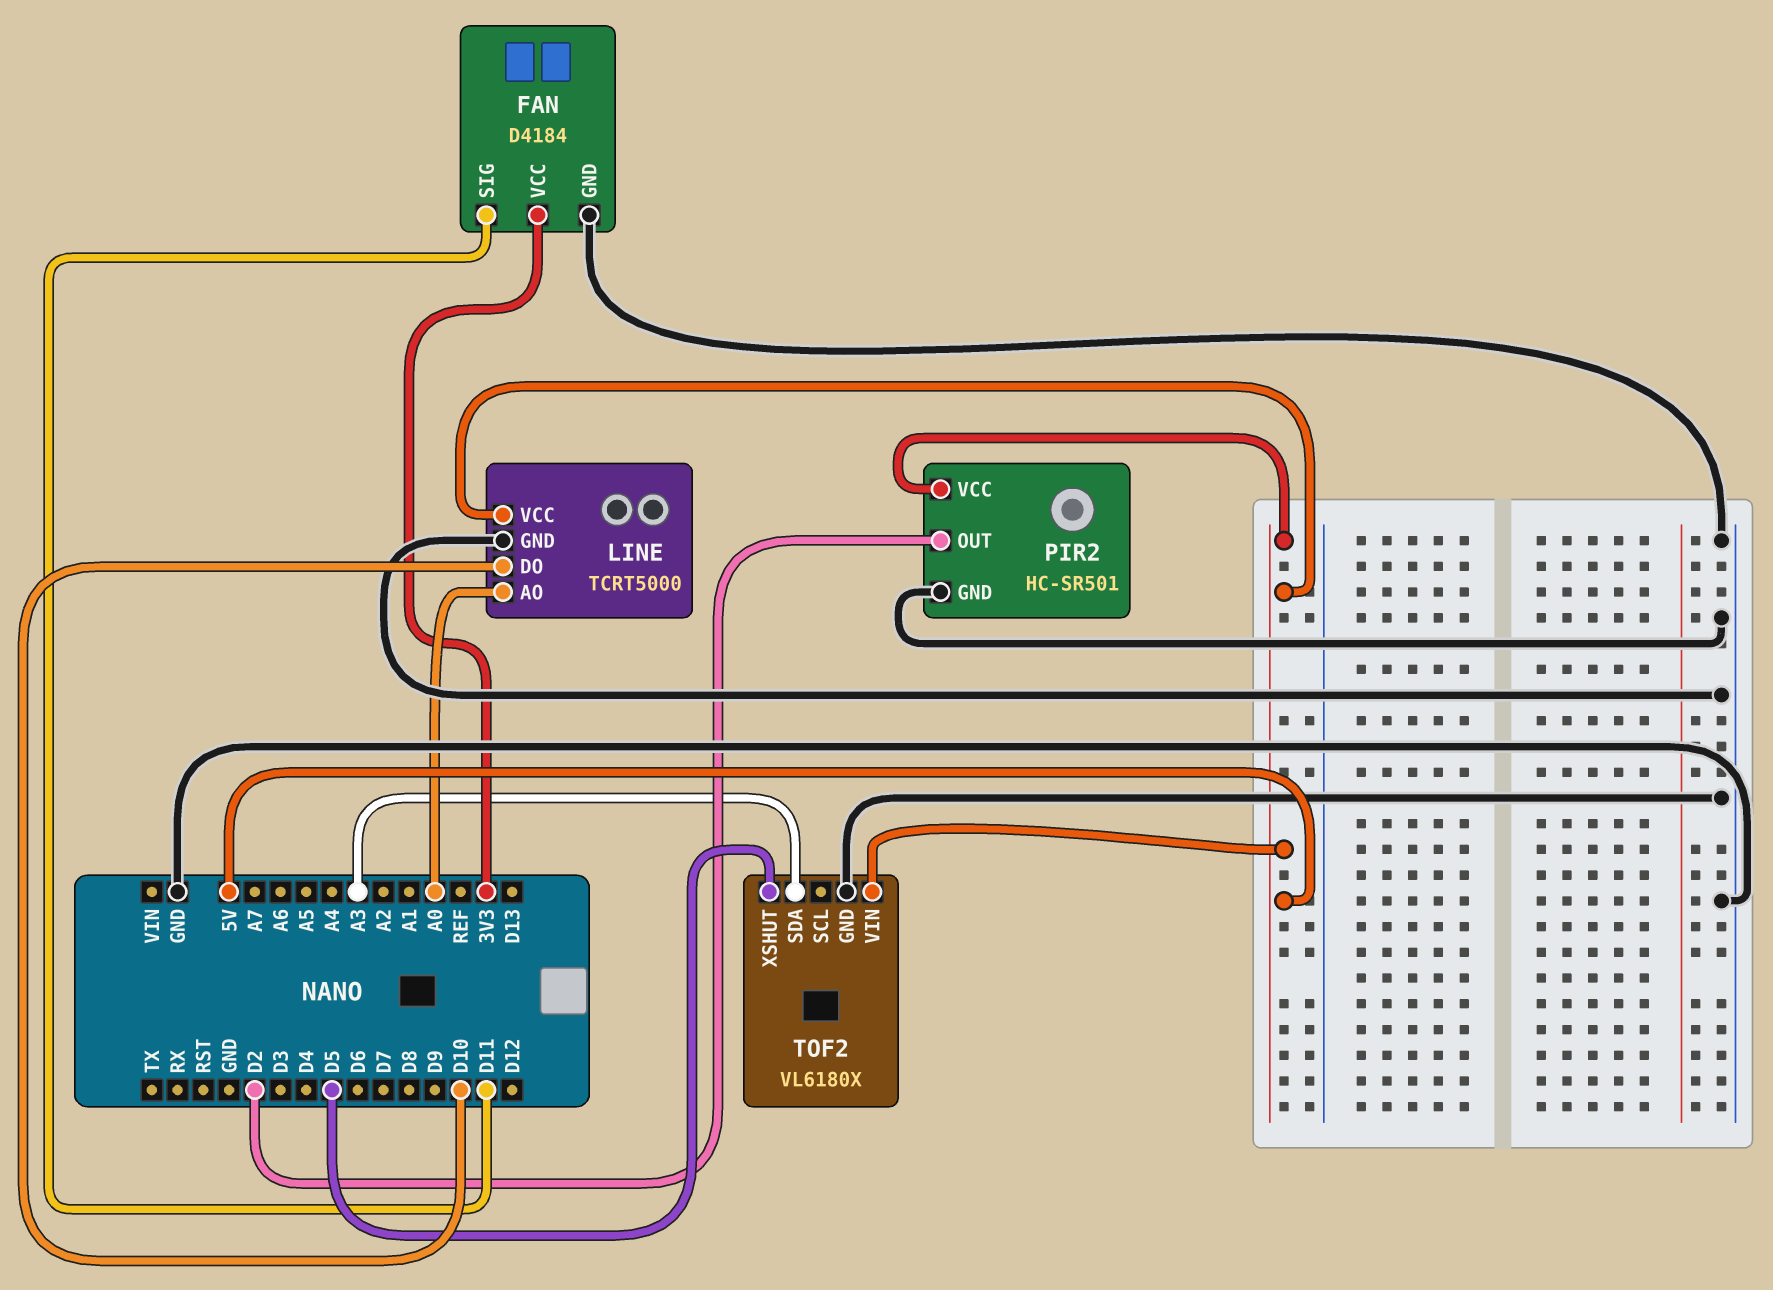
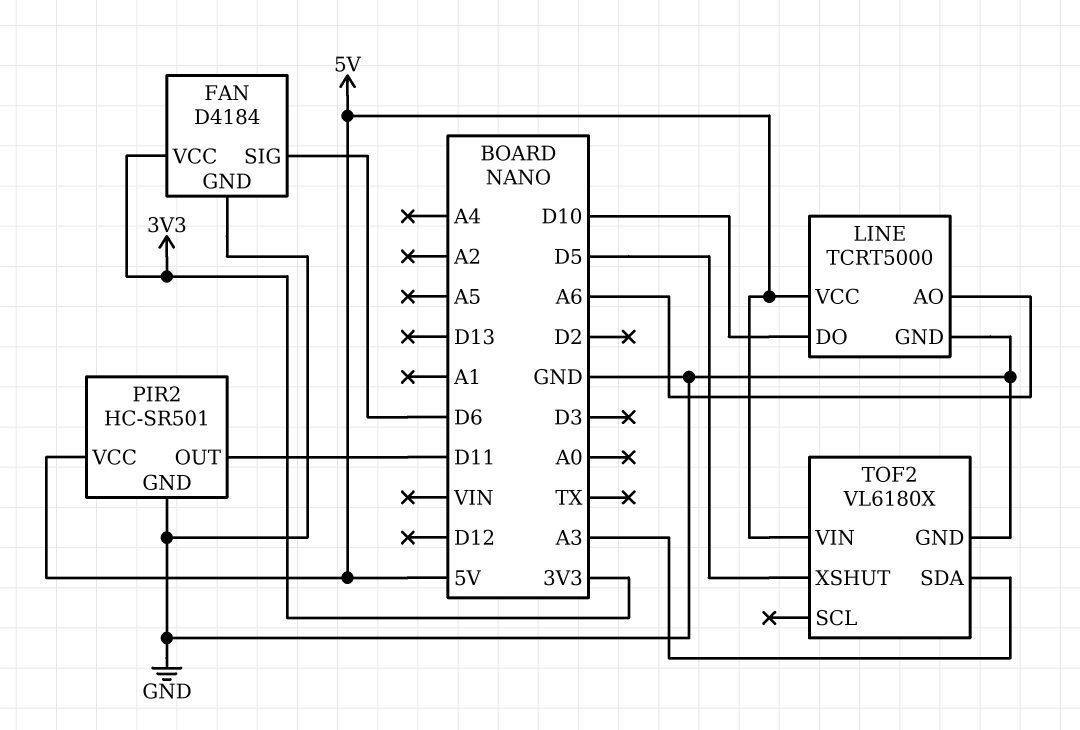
FAN pin SIG: D11 -> D6
LINE pin AO: A0 -> A6
PIR2 pin OUT: D2 -> D11

